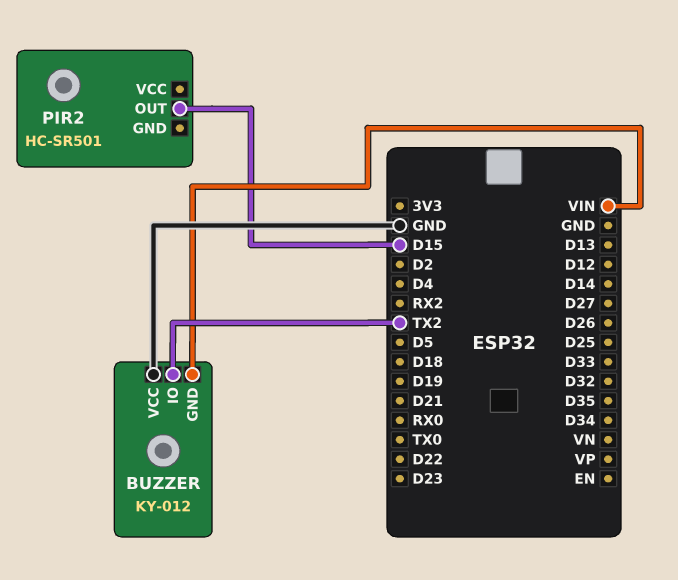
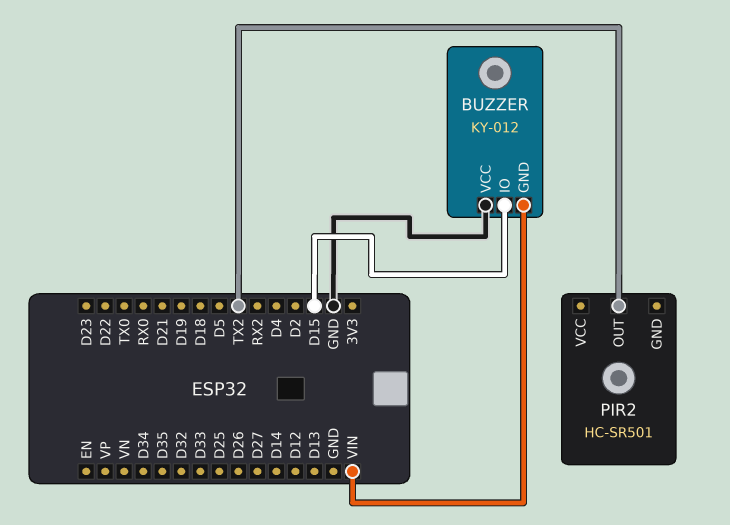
BUZZER pin IO: TX2 -> D15
PIR2 pin OUT: D15 -> TX2

